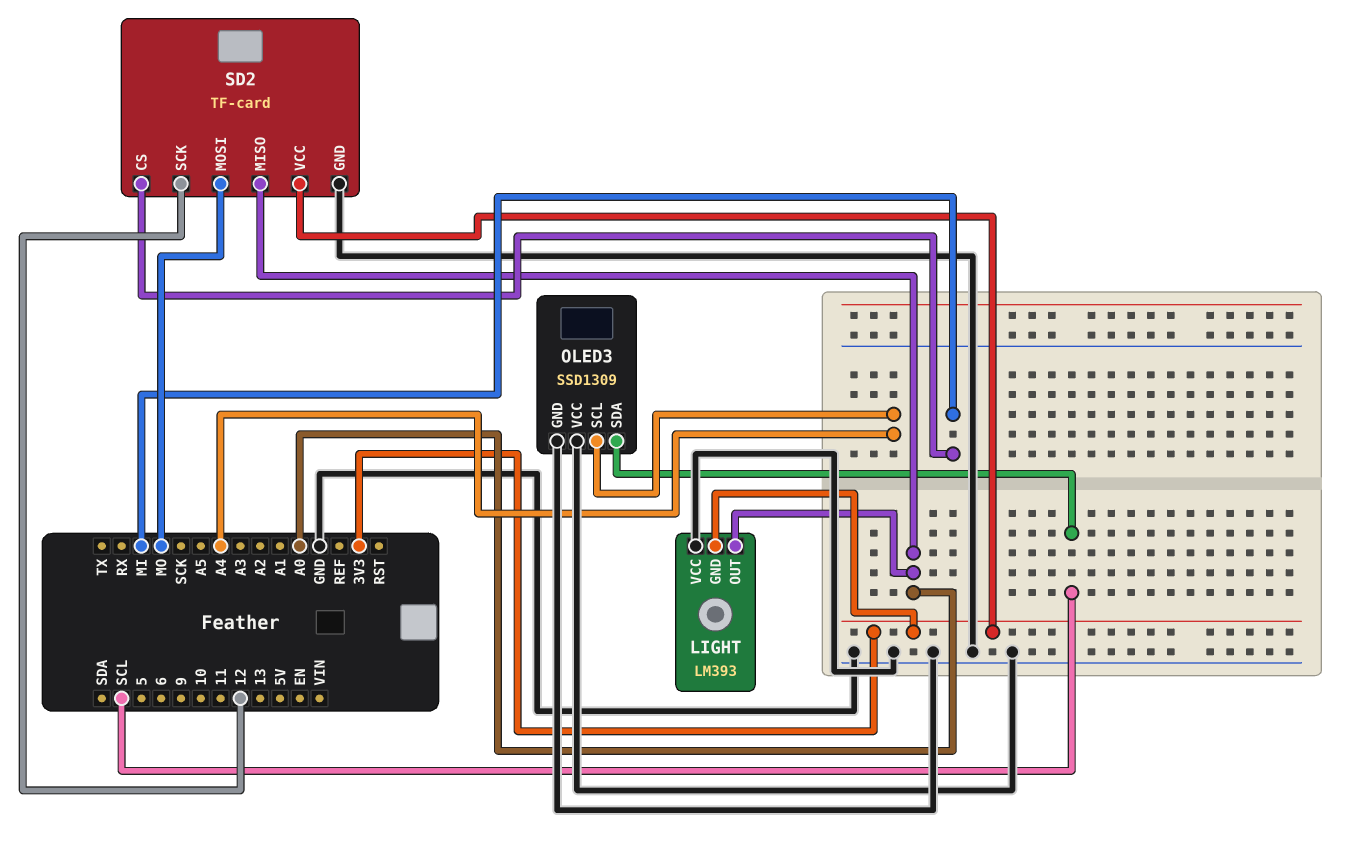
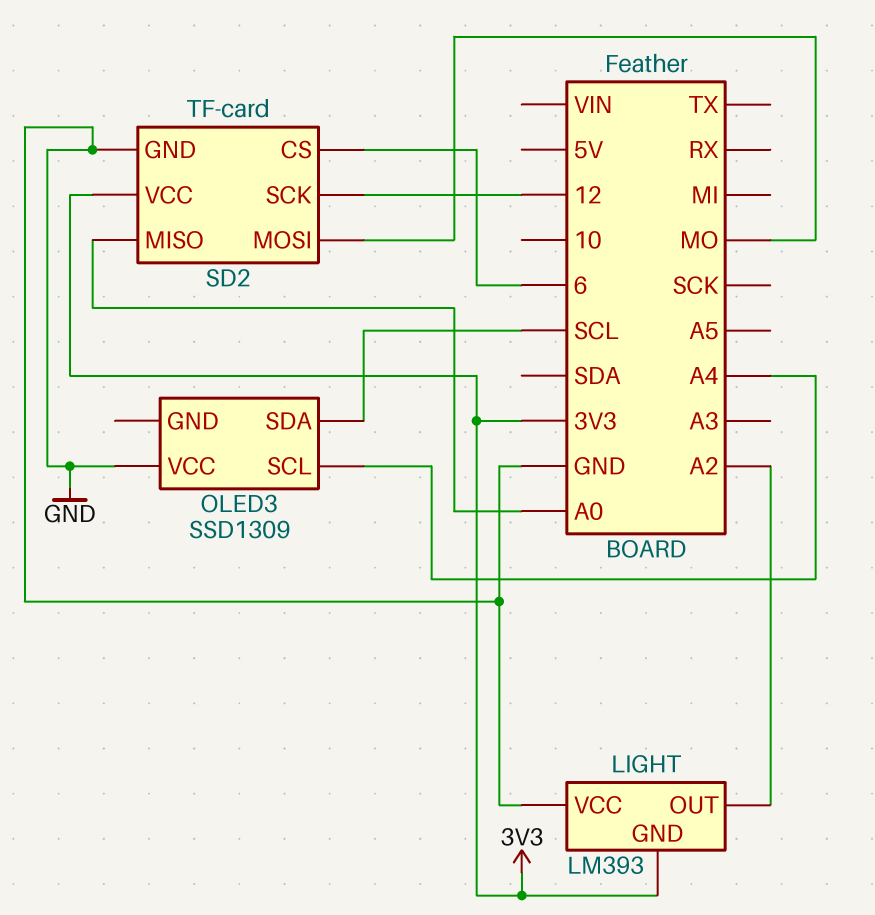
LIGHT pin OUT: A0 -> A2
OLED3 pin GND: GND -> none
SD2 pin CS: MI -> 6

